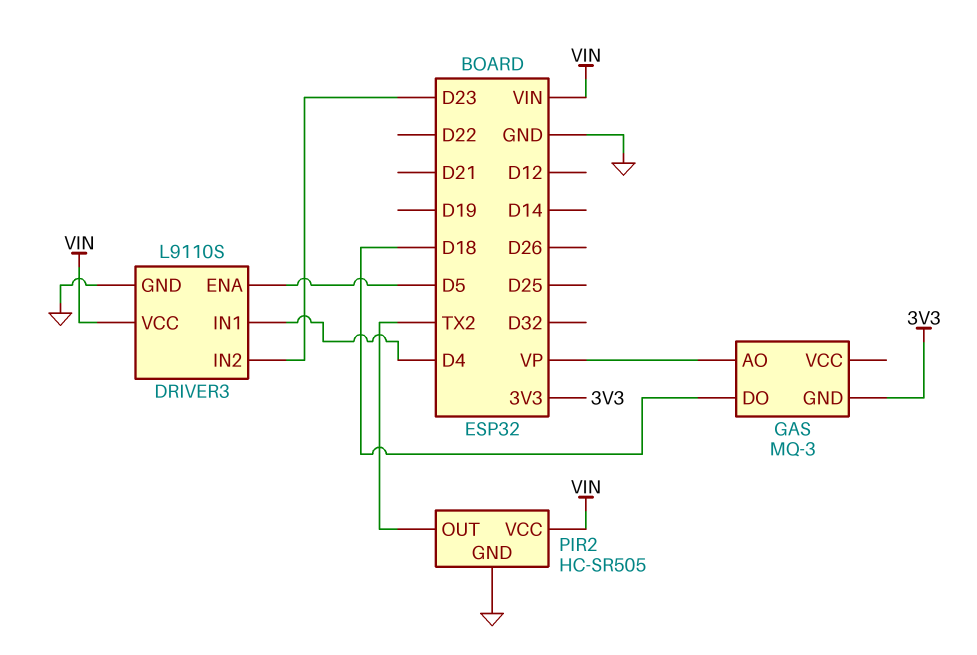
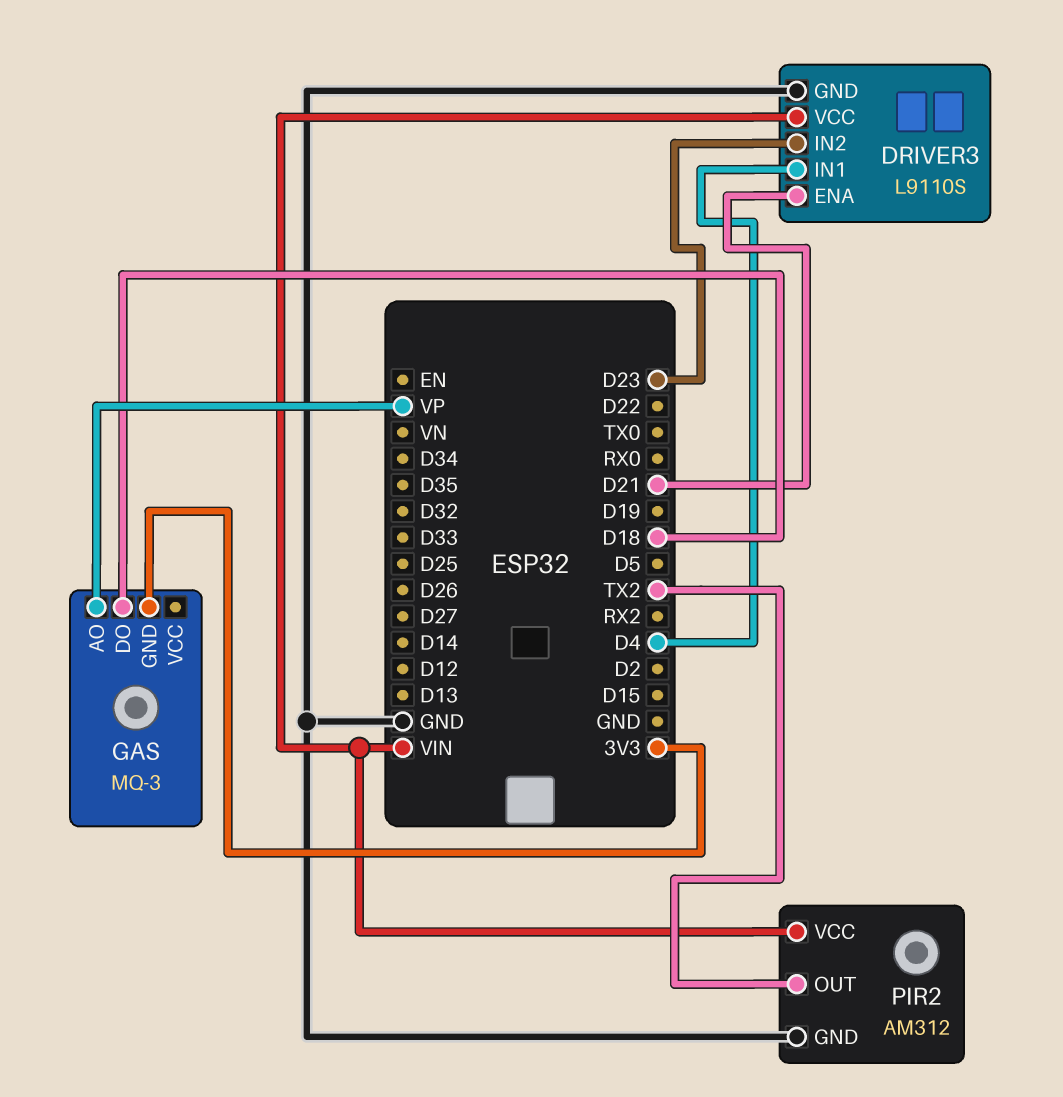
DRIVER3 pin ENA: D5 -> D21
PIR2: HC-SR505 -> AM312

